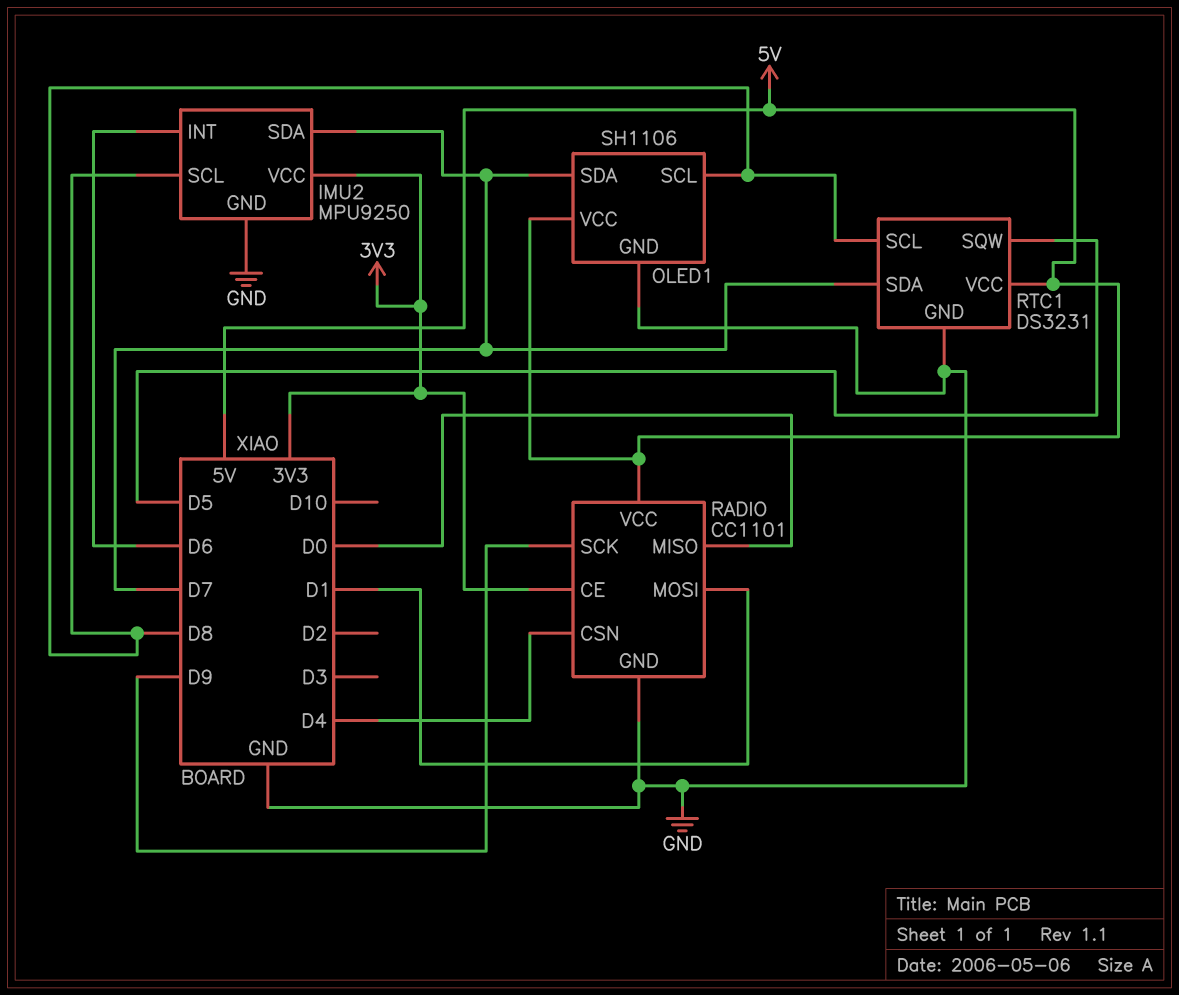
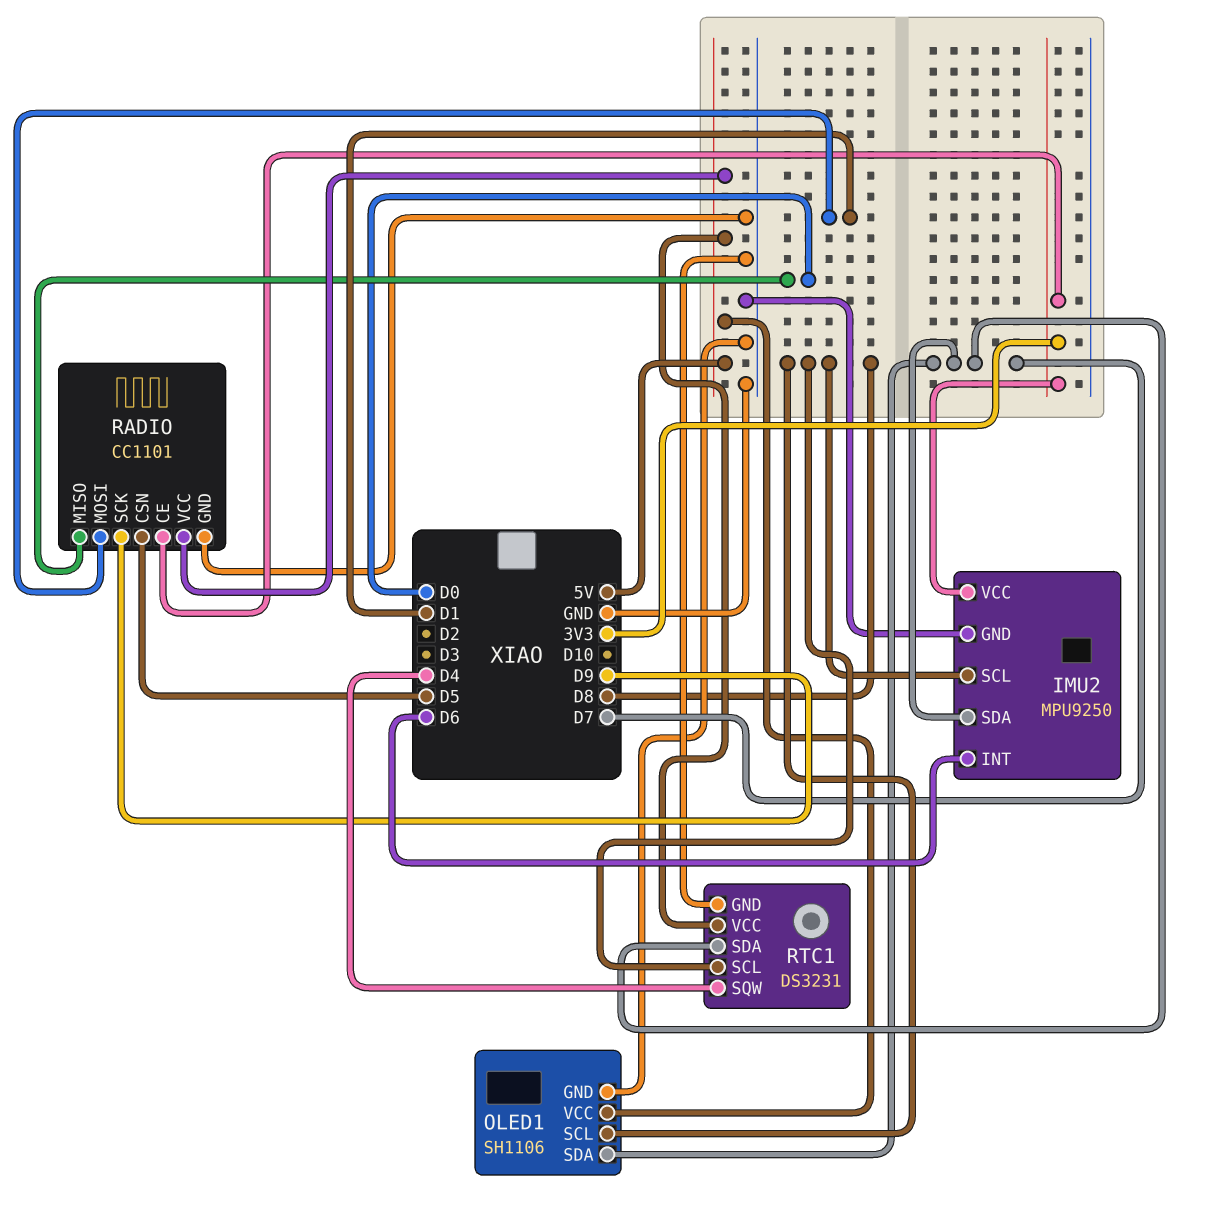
RADIO pin CSN: D4 -> D5
RTC1 pin SQW: D5 -> D4

